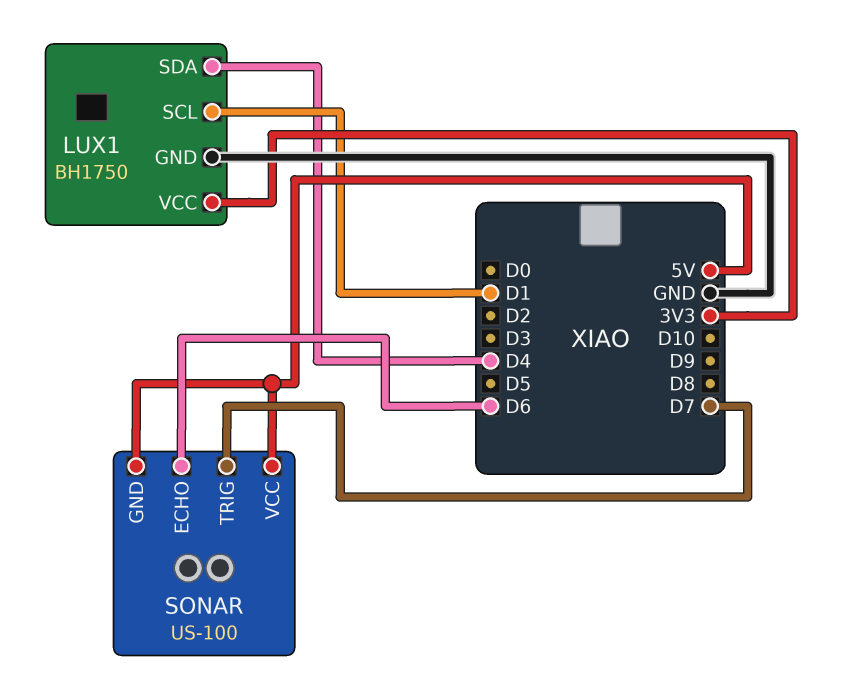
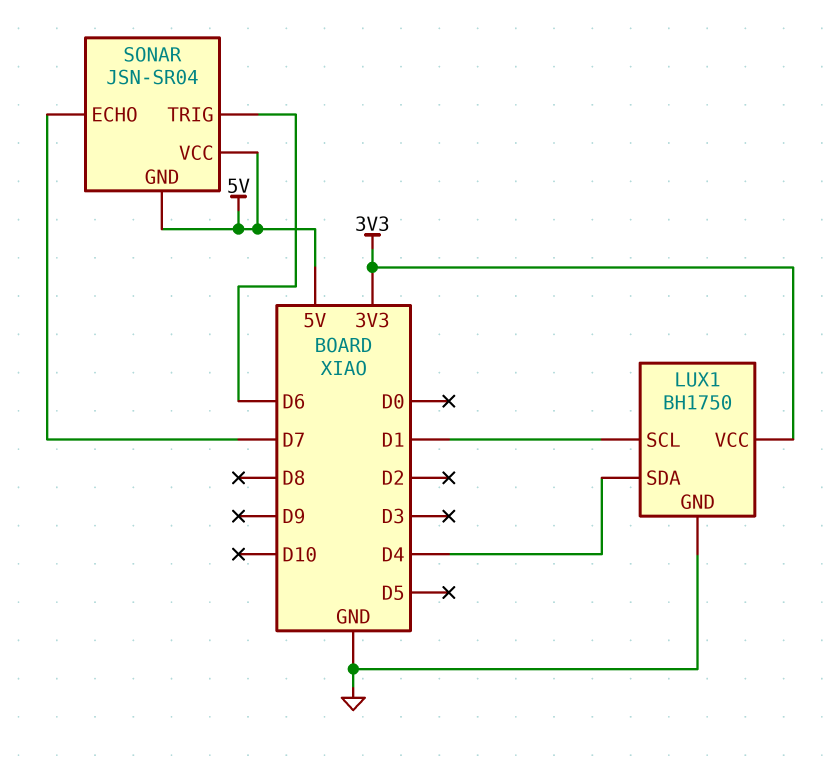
SONAR: US-100 -> JSN-SR04
SONAR pin ECHO: D6 -> D7
SONAR pin TRIG: D7 -> D6

